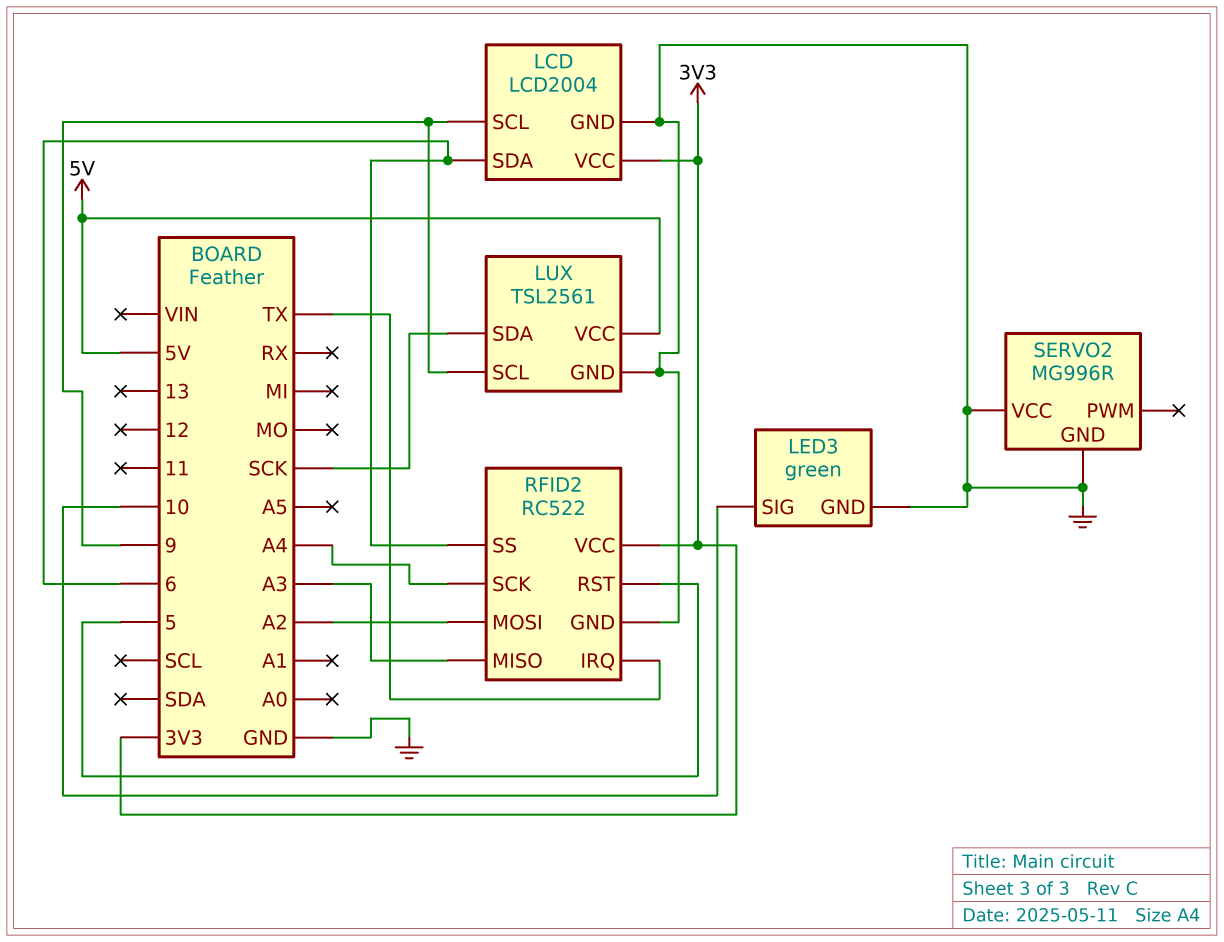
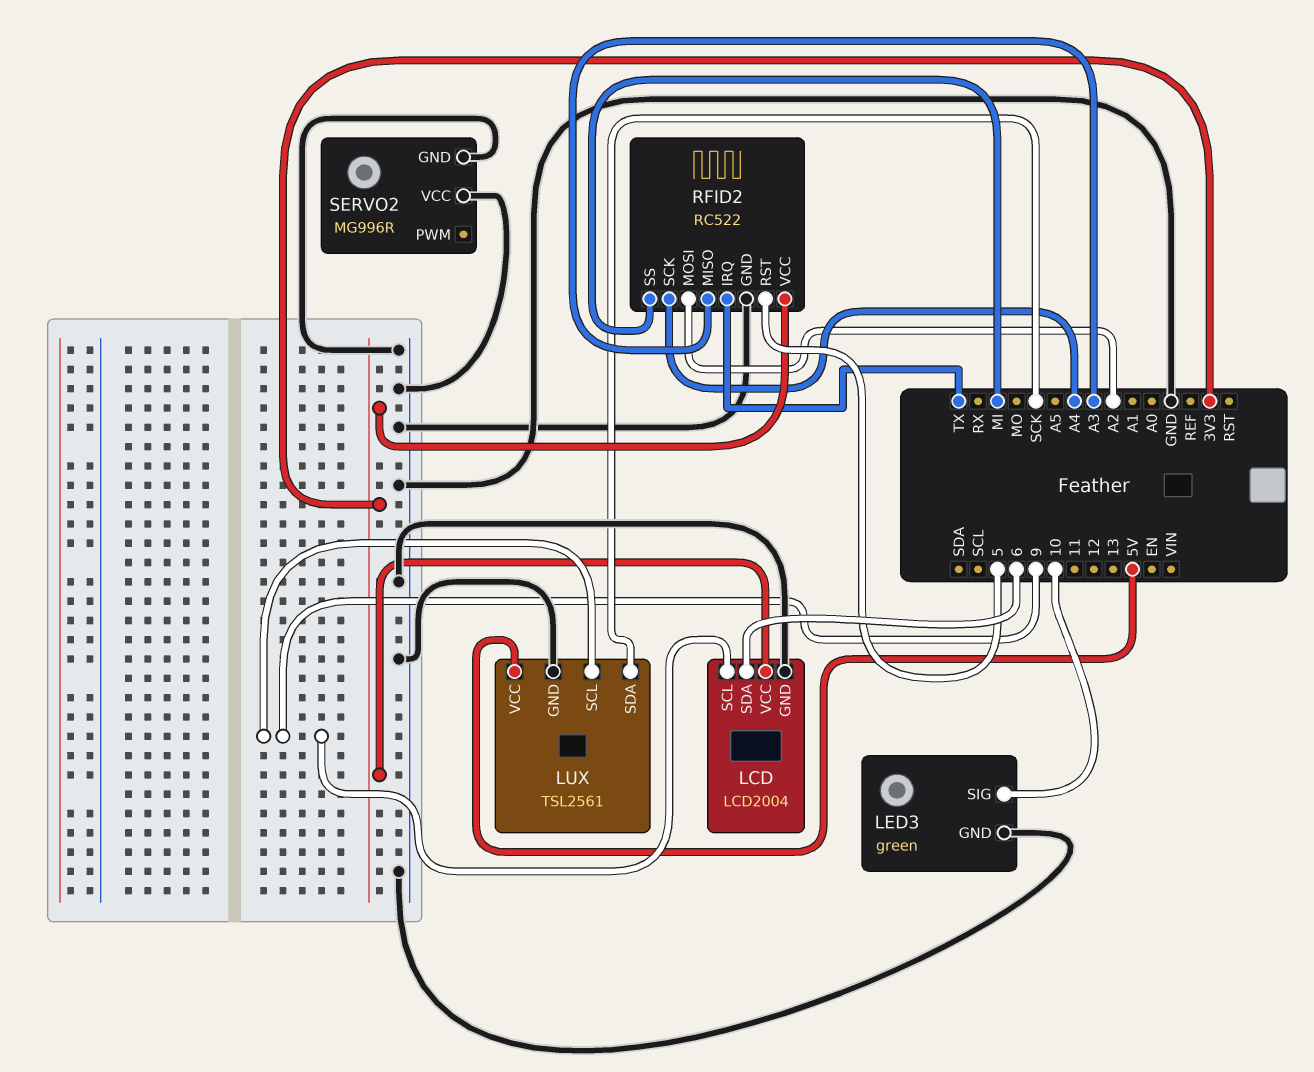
RFID2 pin SS: 6 -> MI

